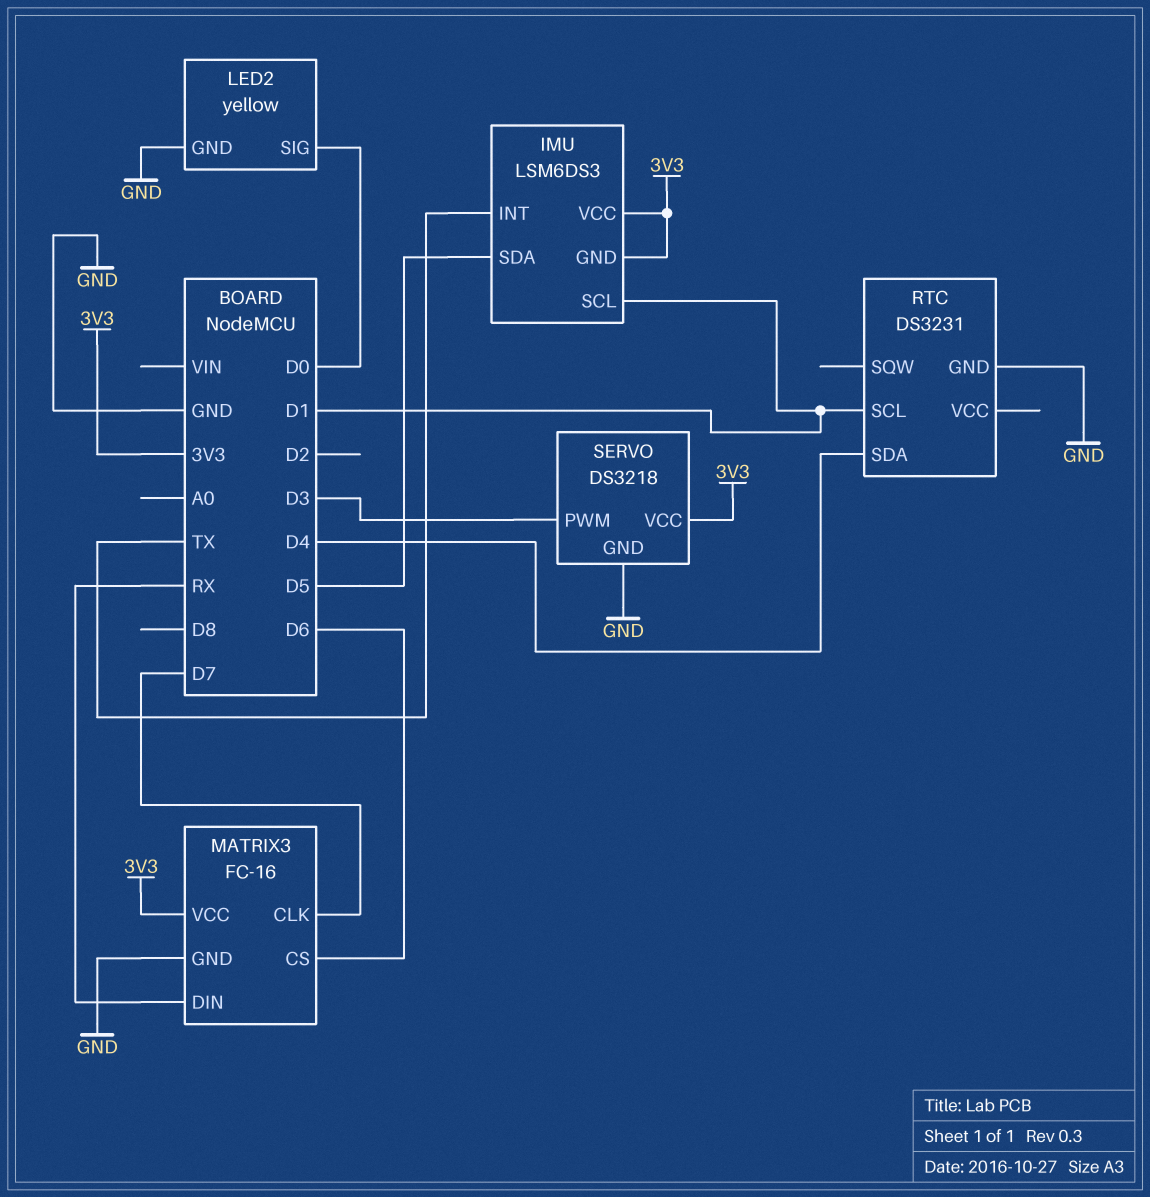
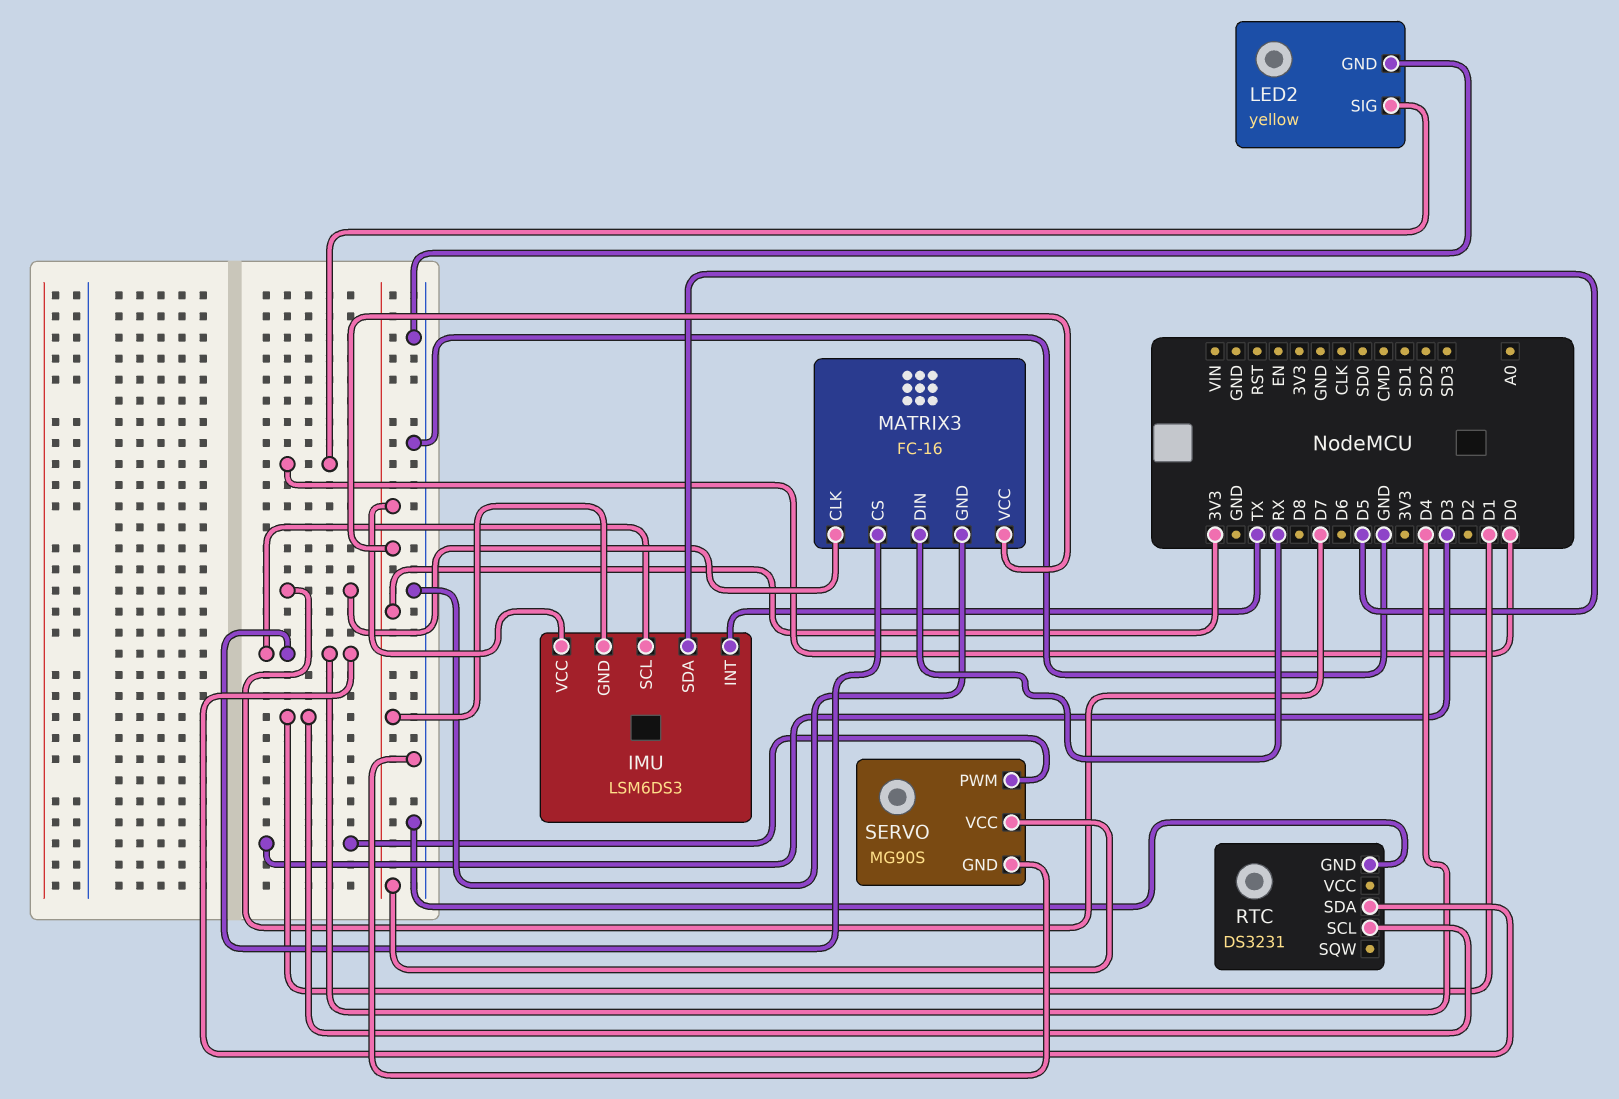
IMU pin SCL: D1 -> D4
MATRIX3 pin CS: D6 -> D4
SERVO: DS3218 -> MG90S

